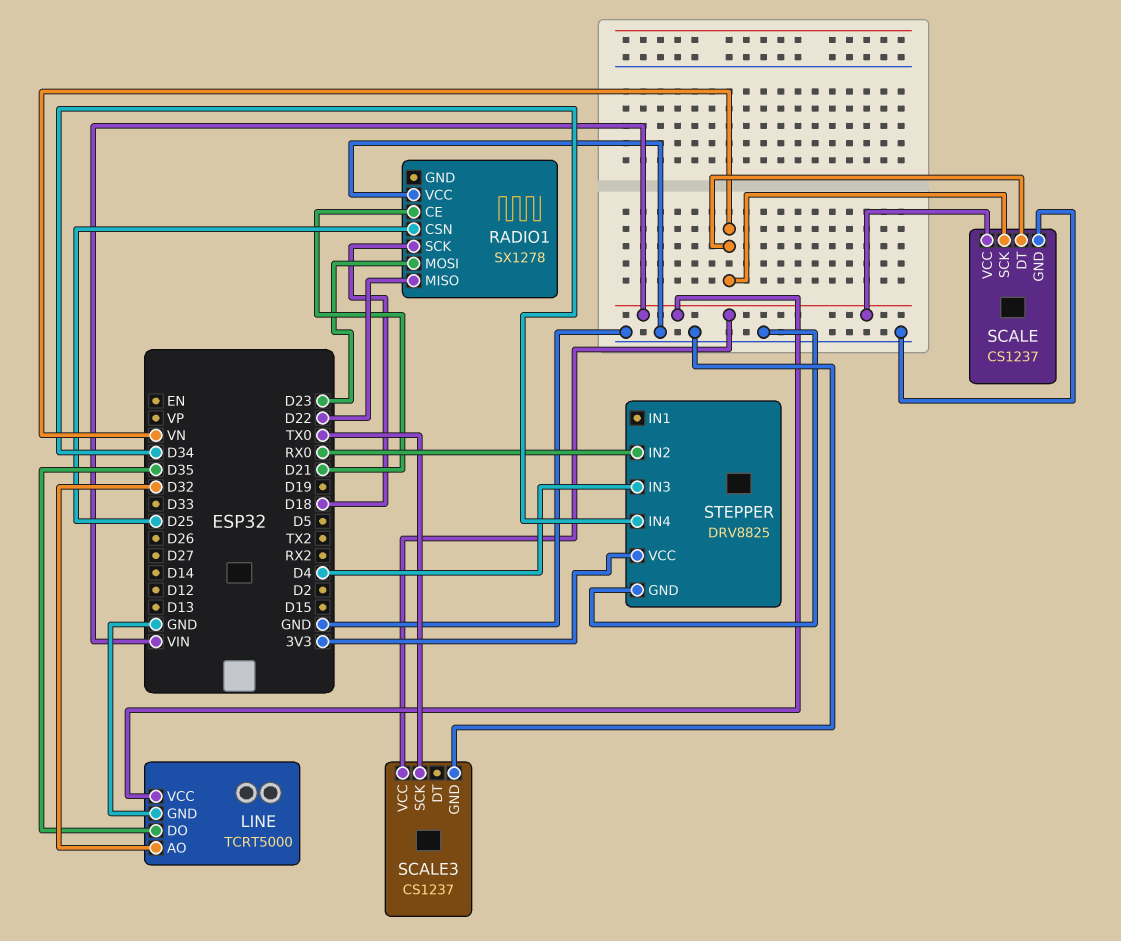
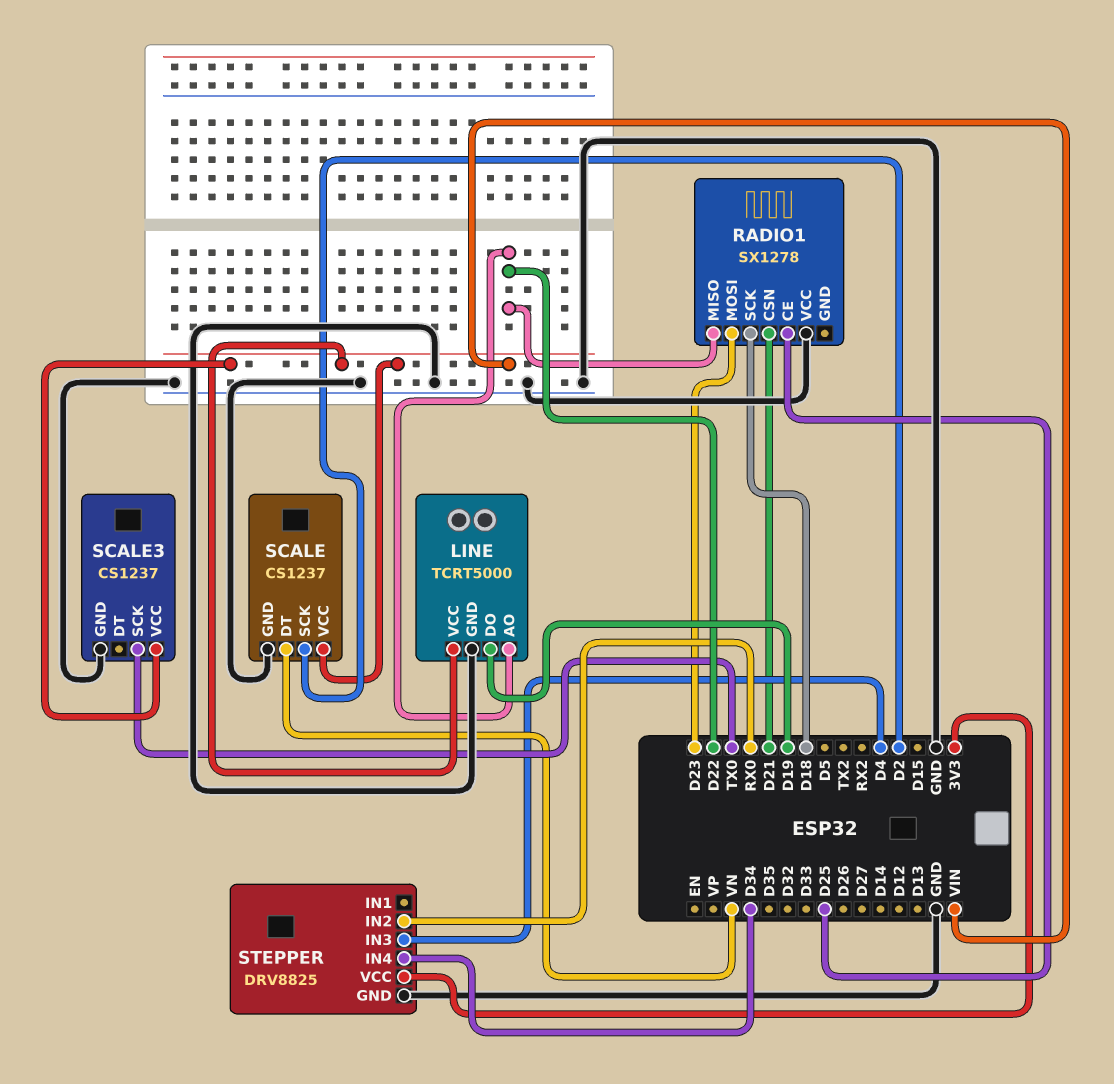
LINE pin AO: D32 -> D22
LINE pin DO: D35 -> D19
RADIO1 pin CE: D21 -> D25
RADIO1 pin CSN: D25 -> D21
SCALE pin SCK: VN -> D2

